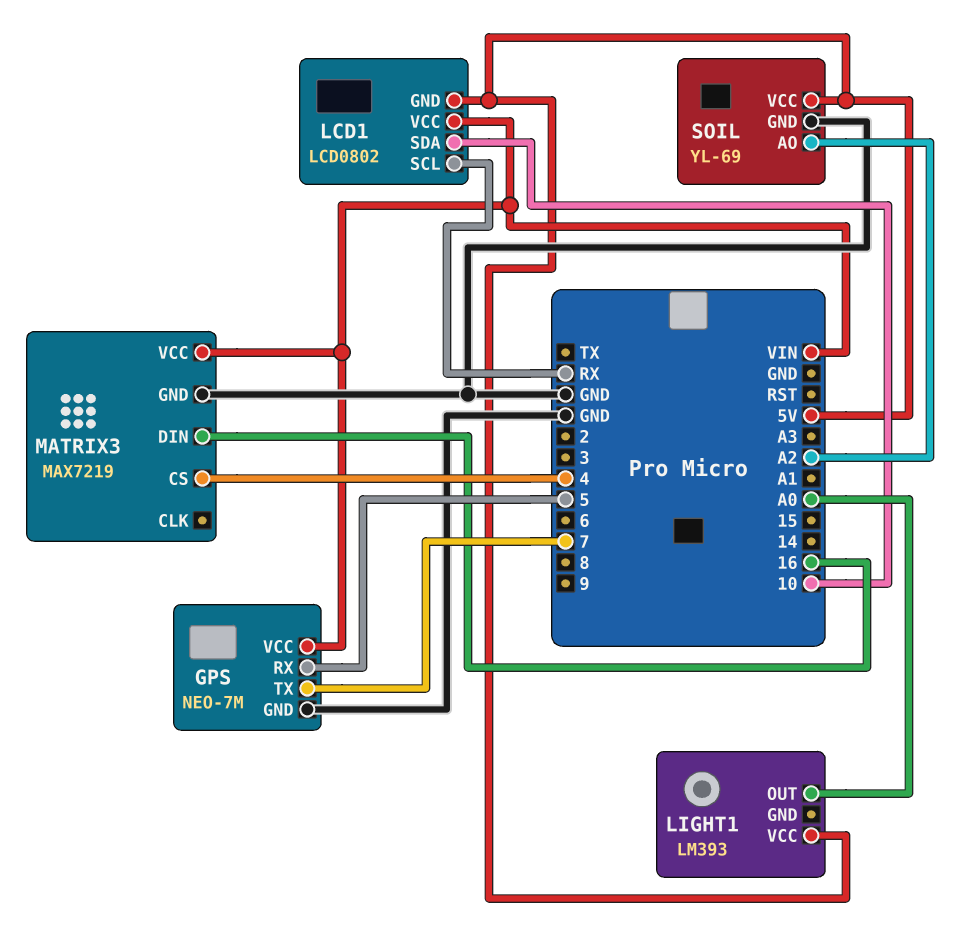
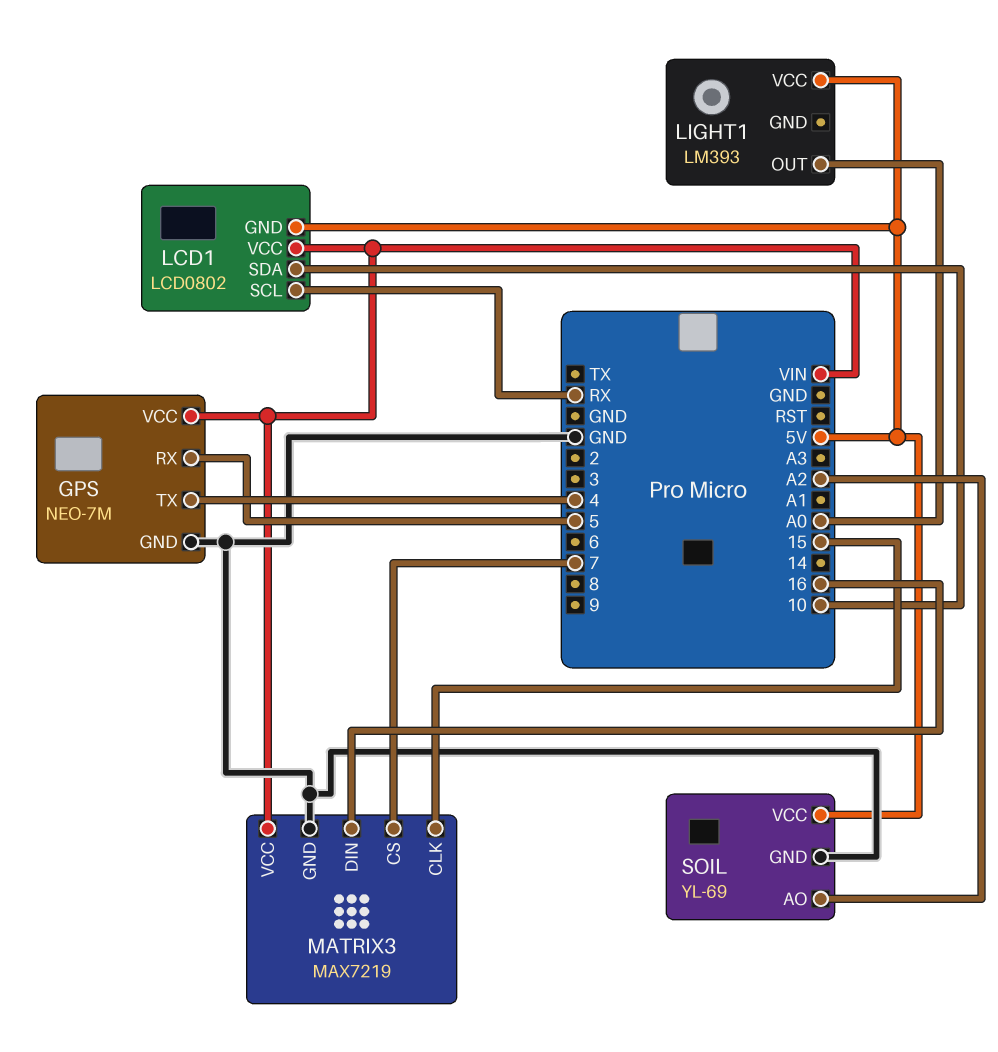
GPS pin TX: 7 -> 4
MATRIX3 pin CLK: none -> 15
MATRIX3 pin CS: 4 -> 7

